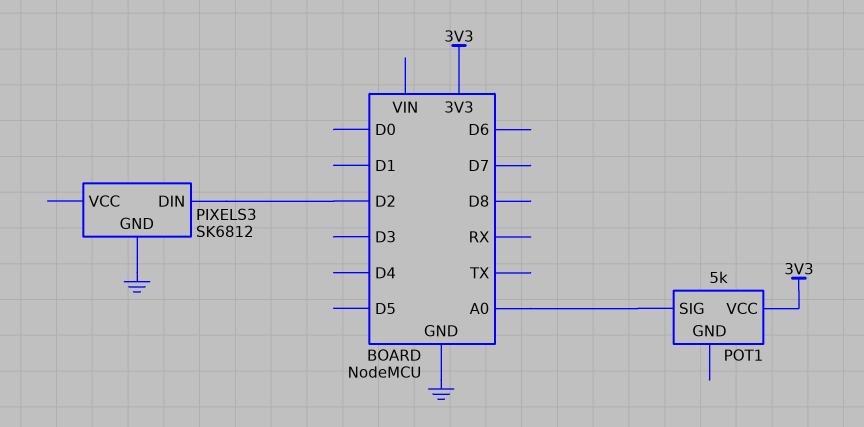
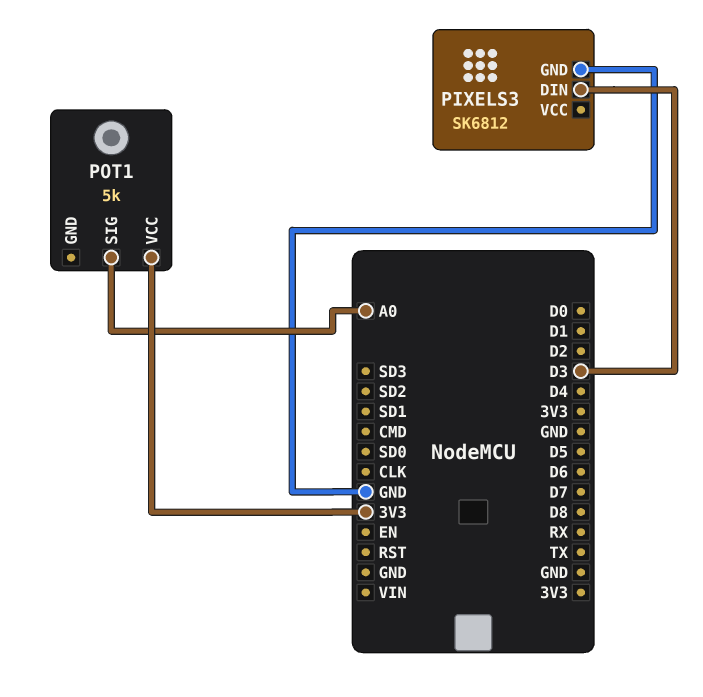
PIXELS3 pin DIN: D2 -> D3

